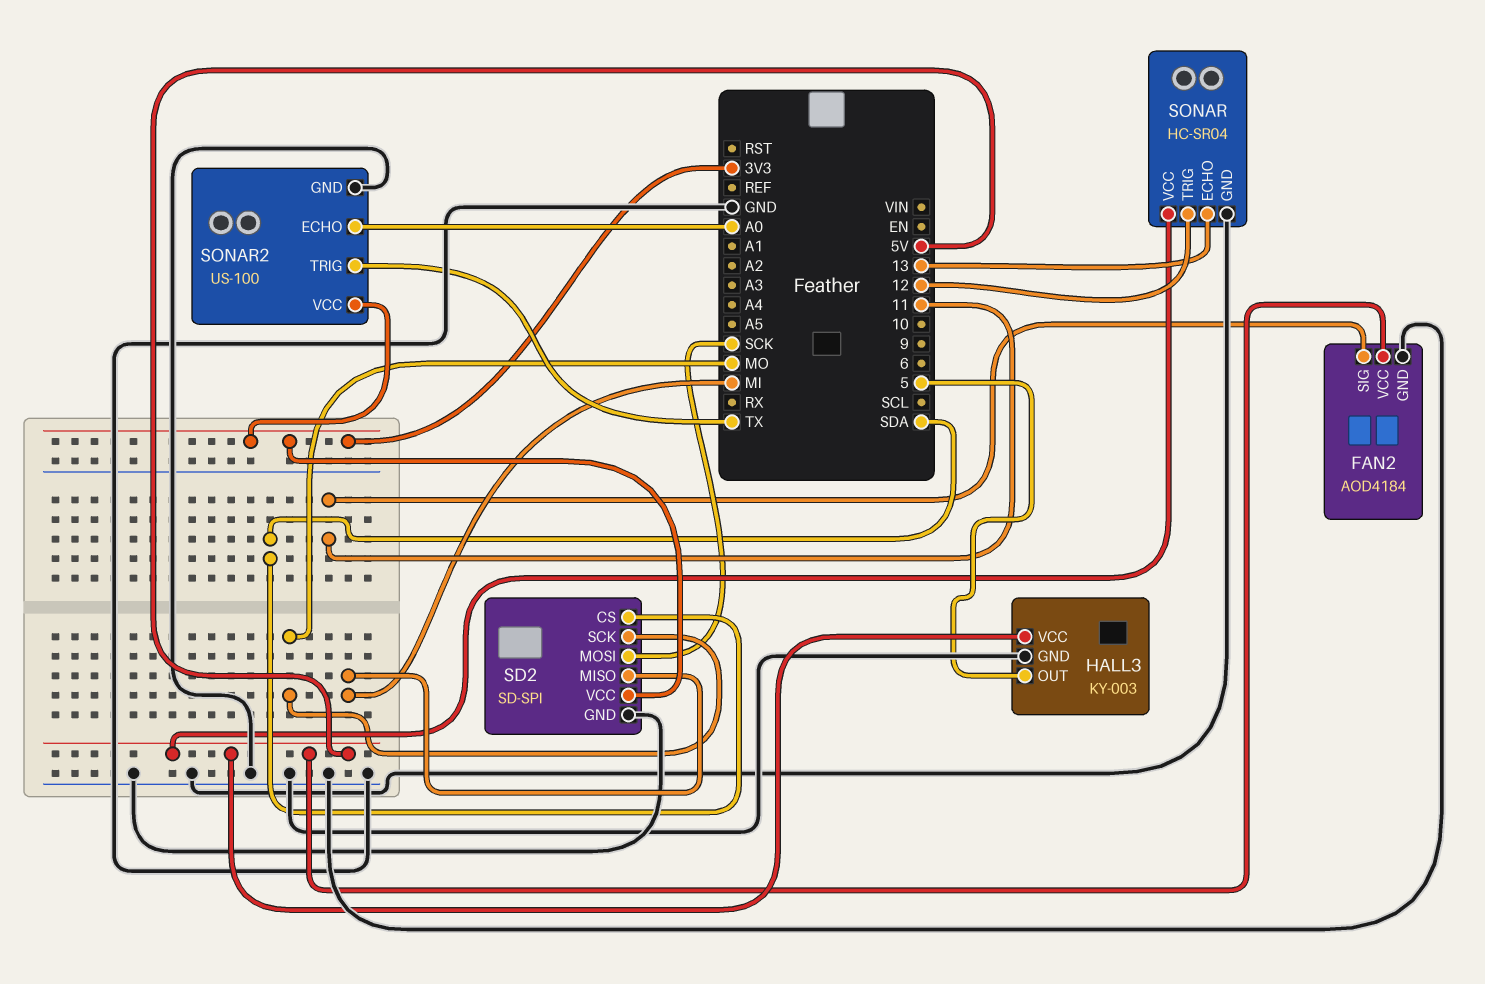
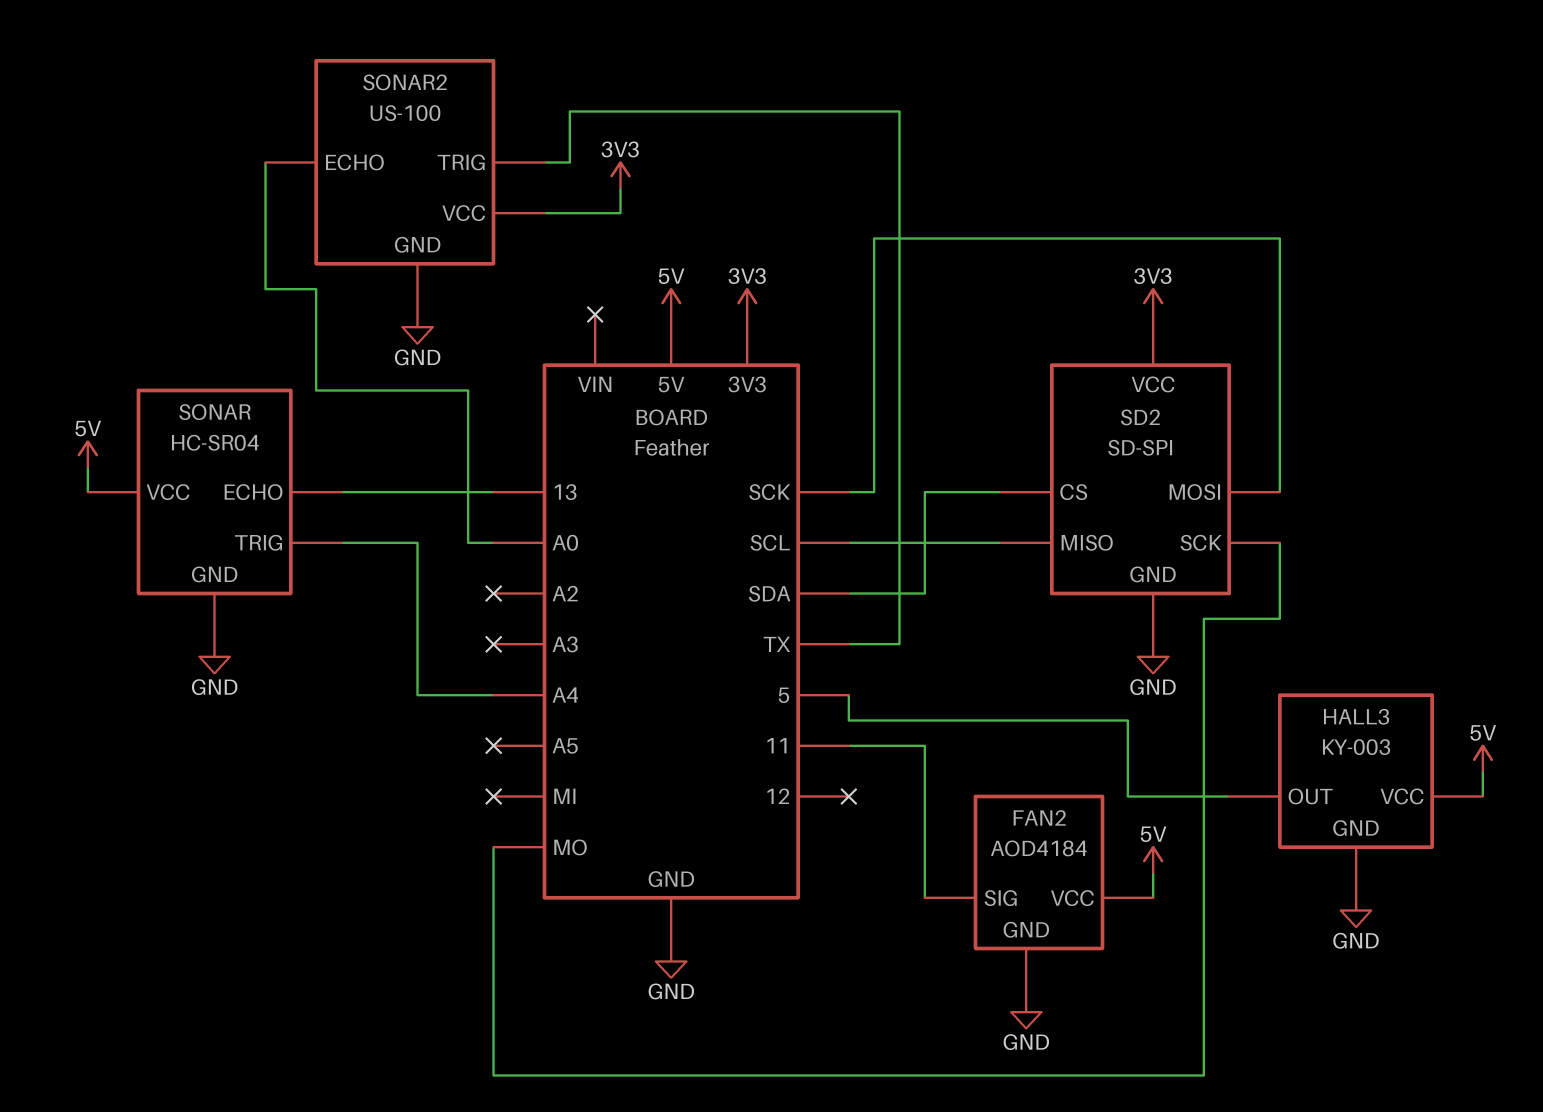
SD2 pin MISO: MI -> SCL
SONAR pin TRIG: 12 -> A4

